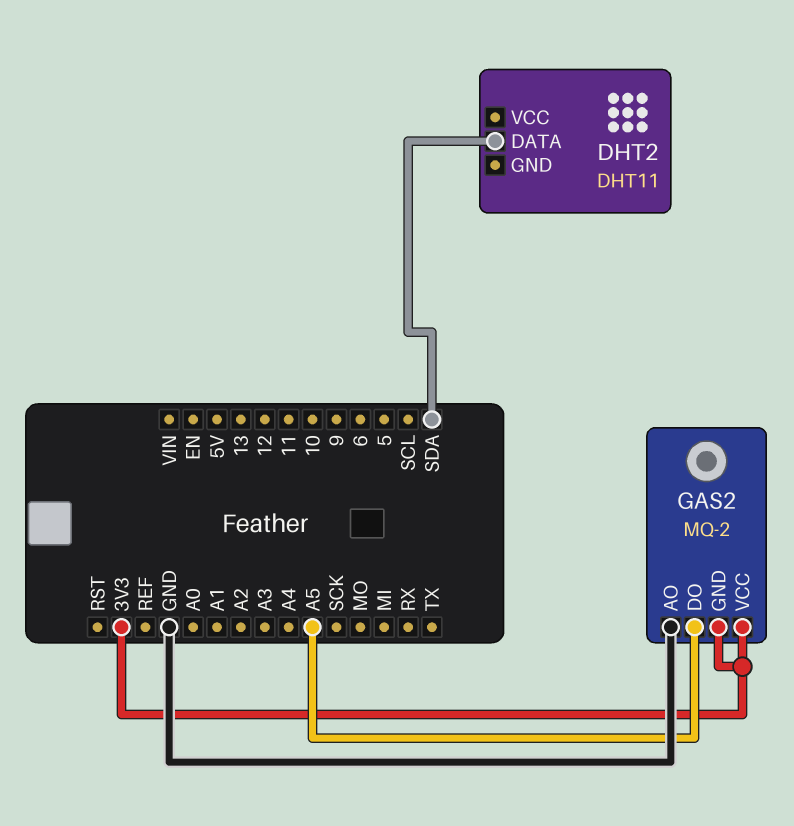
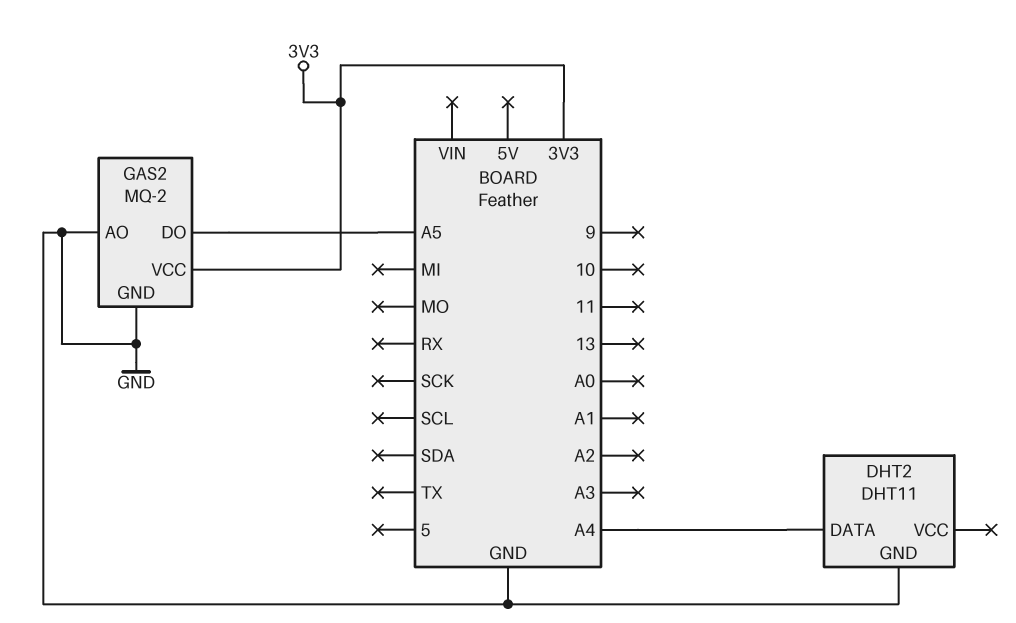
DHT2 pin DATA: SDA -> A4
DHT2 pin GND: none -> GND
GAS2 pin GND: 3V3 -> GND

